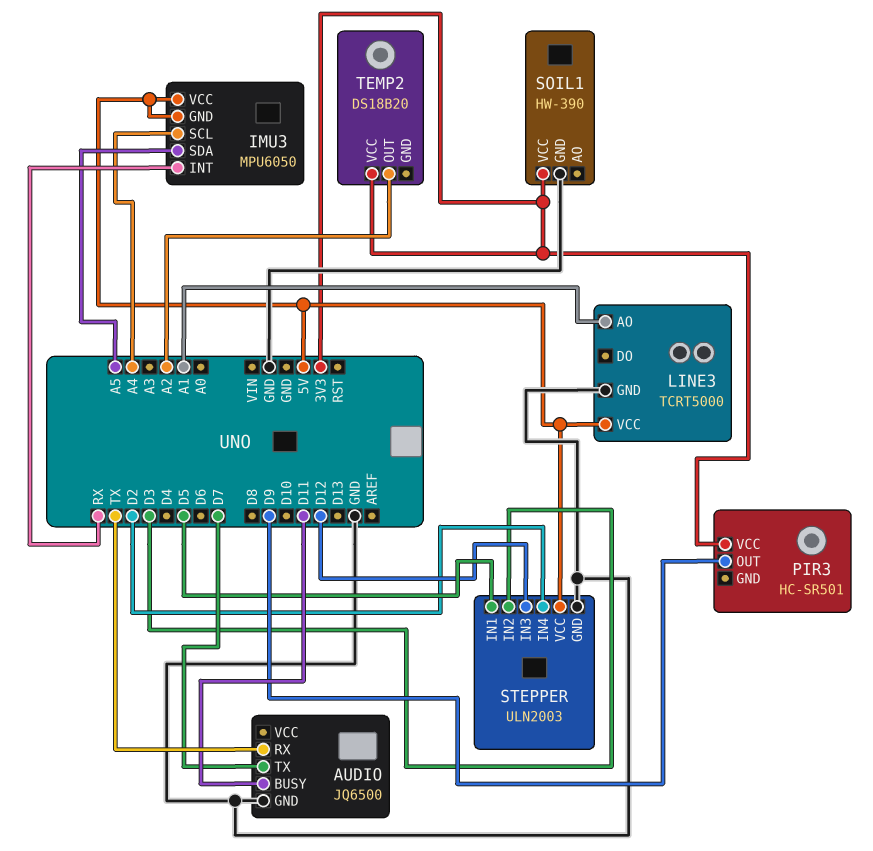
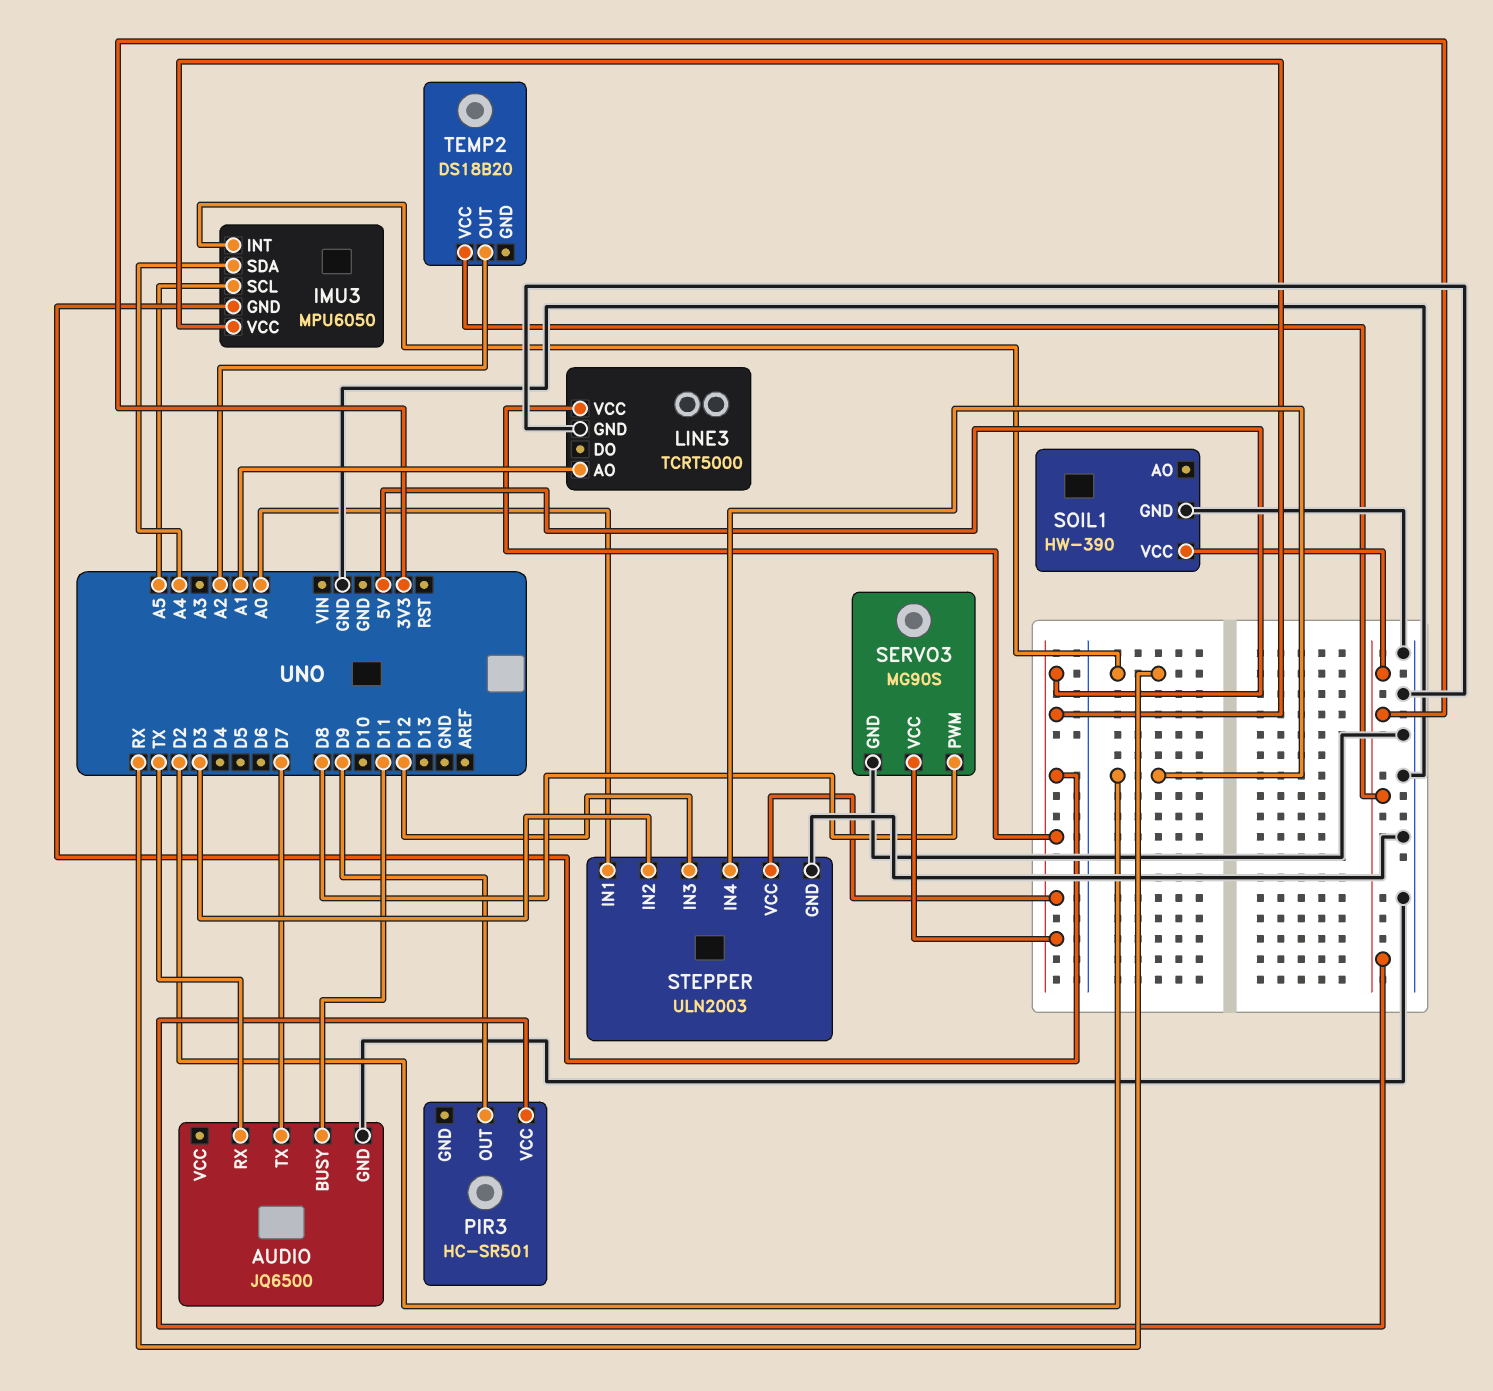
IMU3 pin SCL: A4 -> A5
IMU3 pin SDA: A5 -> A4
SERVO3: none -> MG90S
SERVO3 pin GND: none -> GND
SERVO3 pin PWM: none -> D8
SERVO3 pin VCC: none -> 5V
STEPPER pin IN1: D5 -> A0

